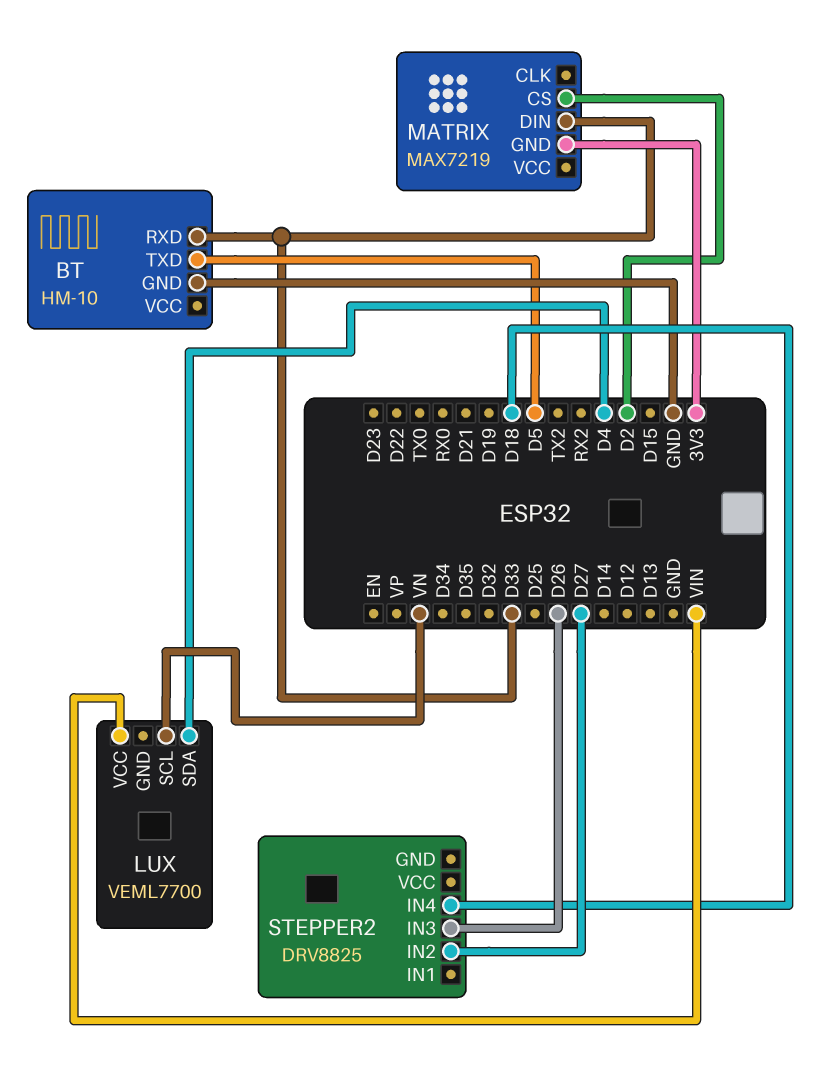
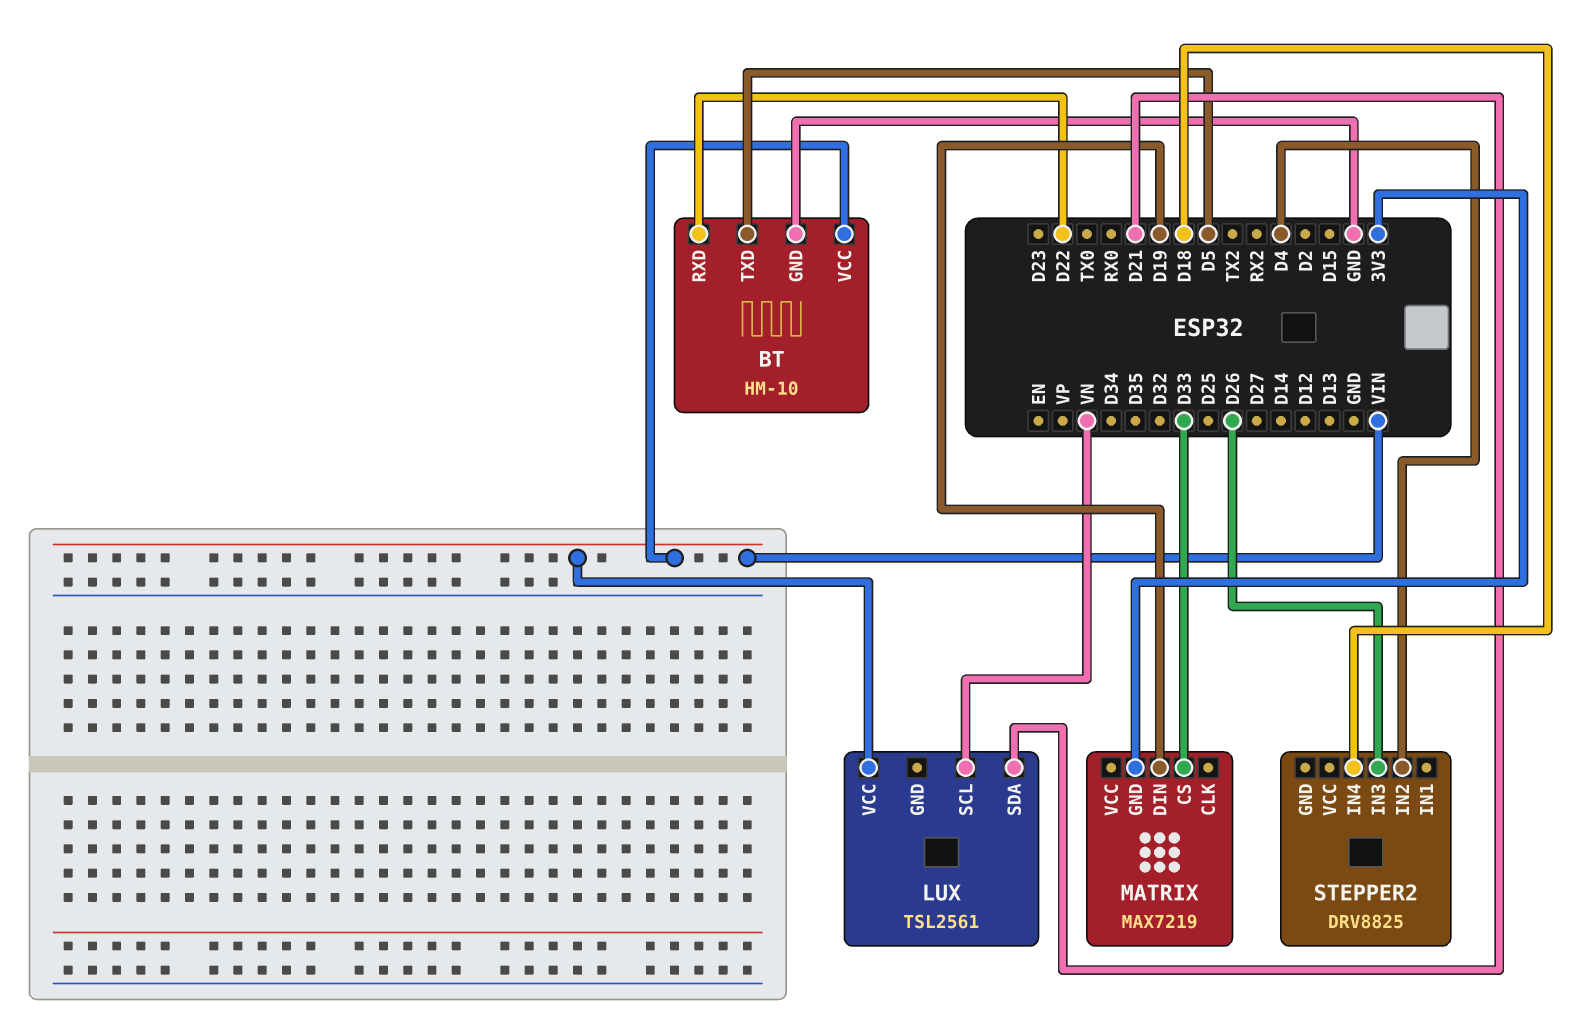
BT pin RXD: D33 -> D22
BT pin VCC: none -> VIN
LUX: VEML7700 -> TSL2561
LUX pin SDA: D4 -> D21
MATRIX pin CS: D2 -> D33
MATRIX pin DIN: D33 -> D19
STEPPER2 pin IN2: D27 -> D4

